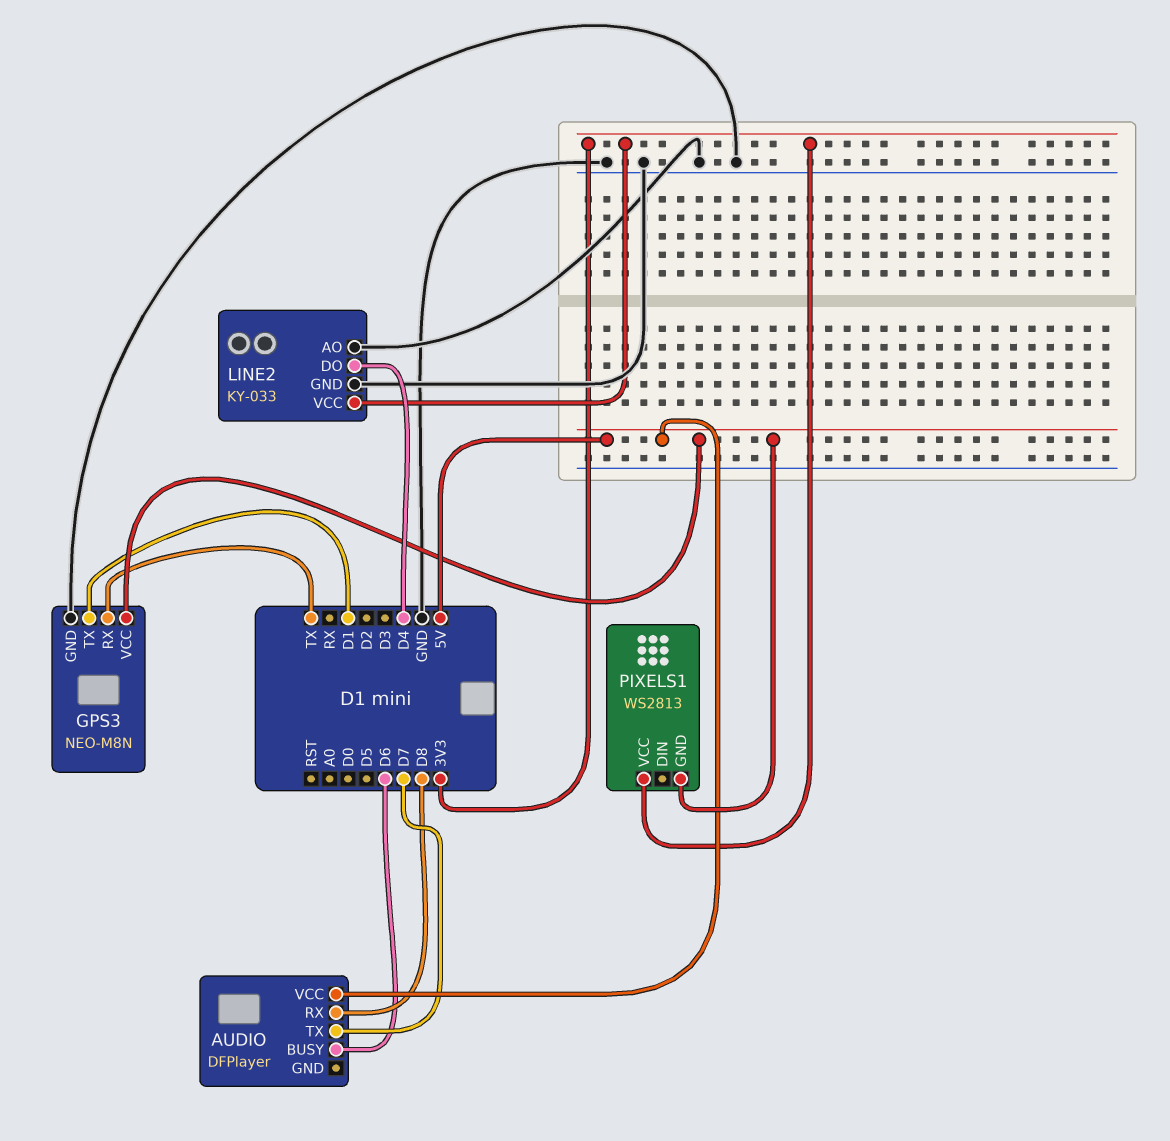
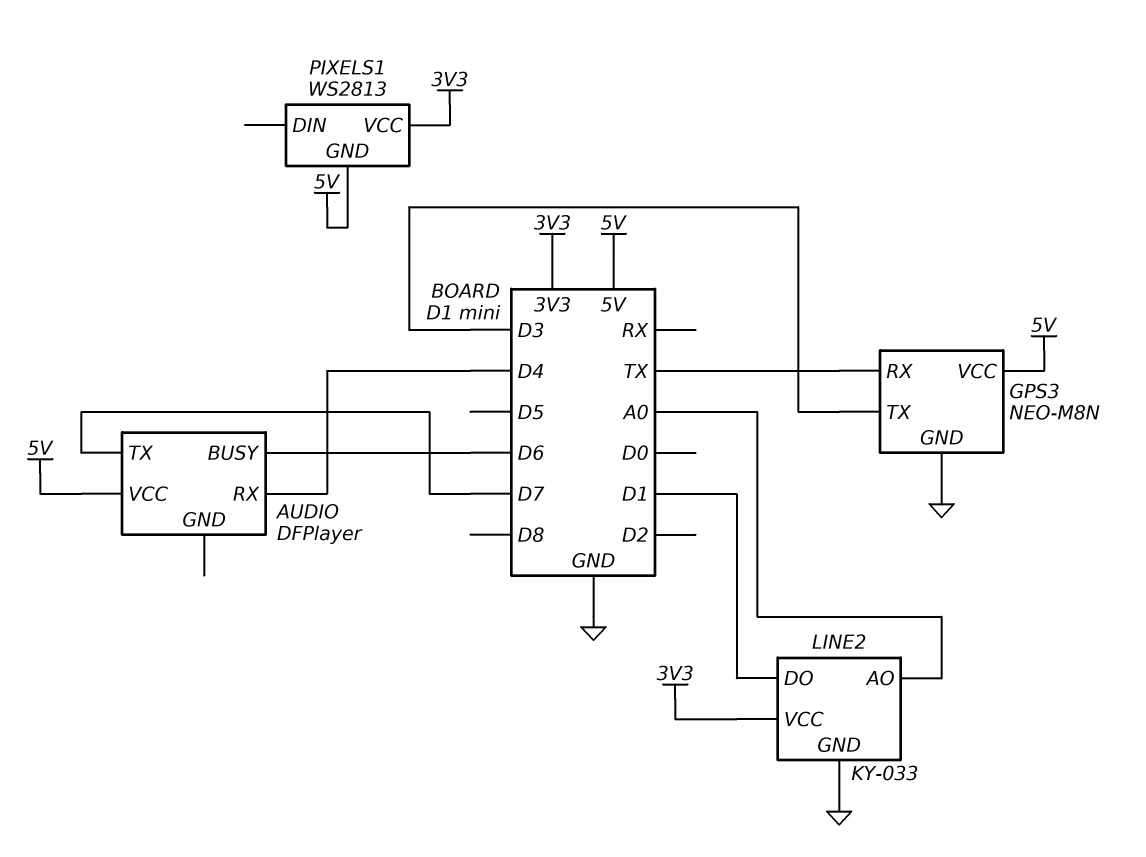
AUDIO pin RX: D8 -> D4
GPS3 pin TX: D1 -> D3
LINE2 pin AO: GND -> A0
LINE2 pin DO: D4 -> D1

